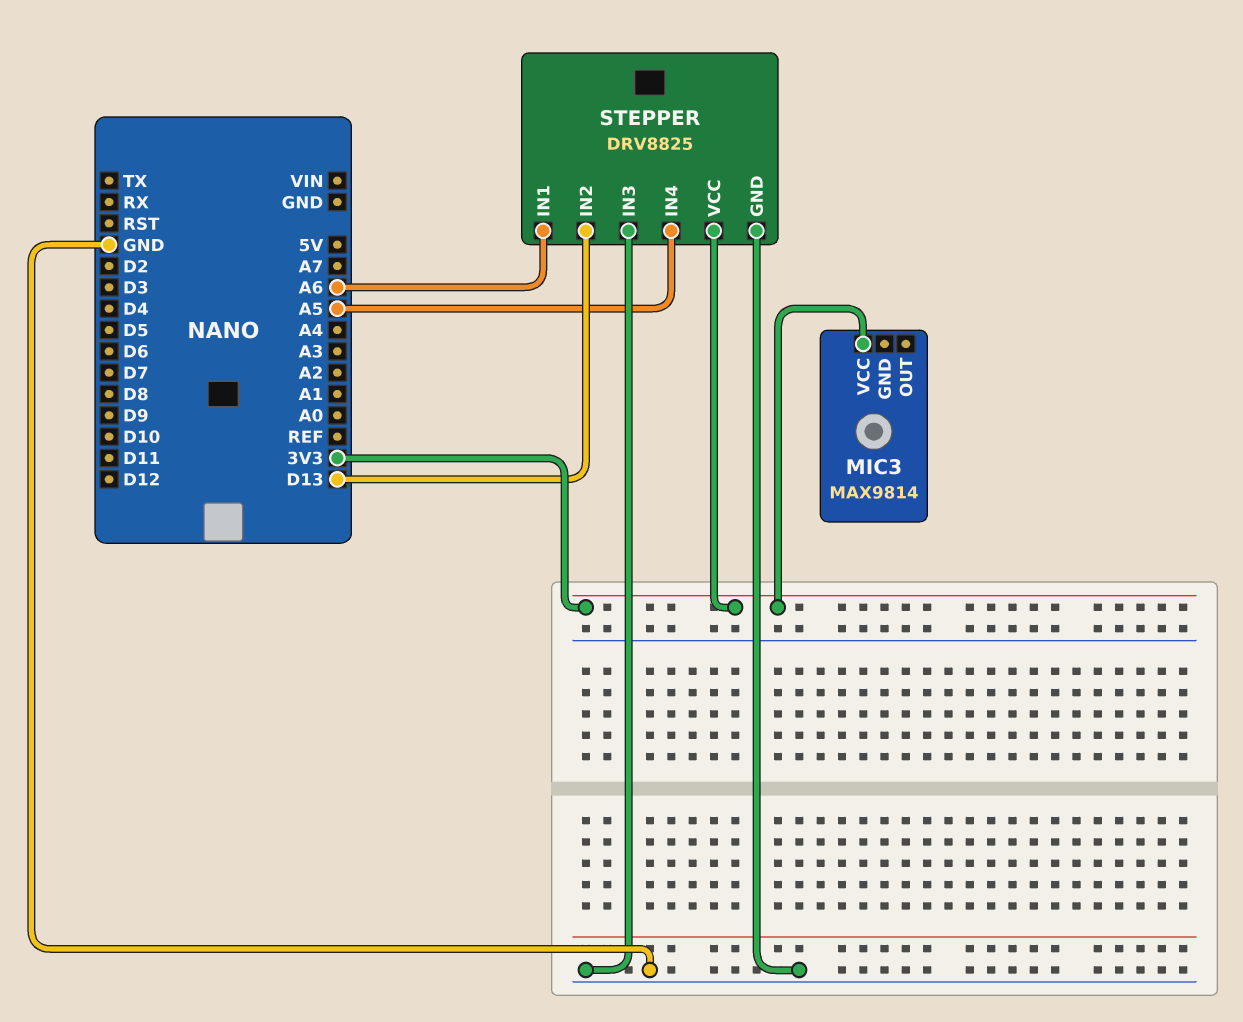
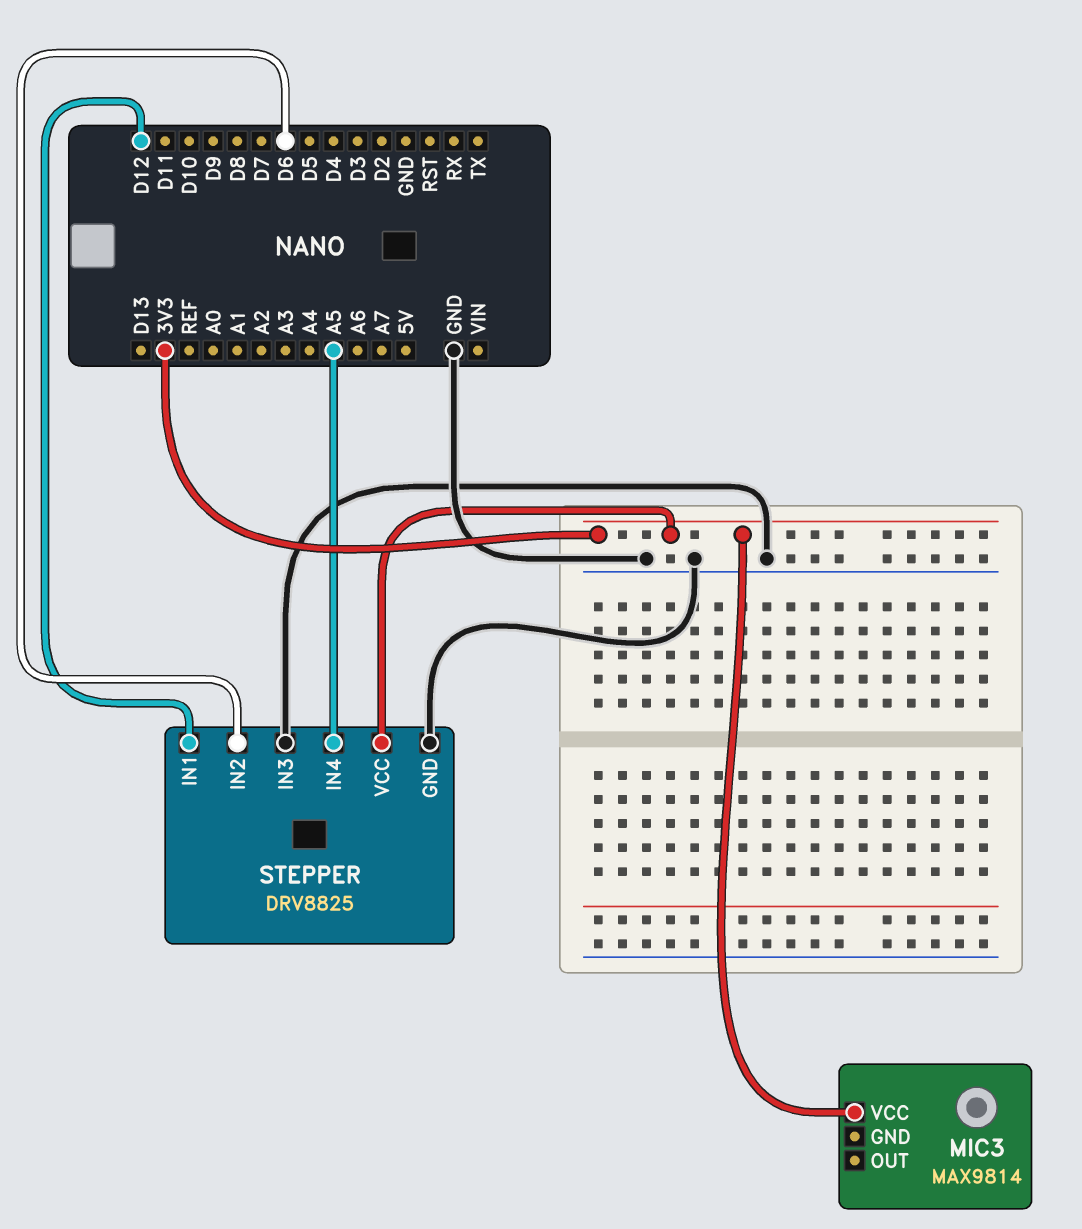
STEPPER pin IN1: A6 -> D12
STEPPER pin IN2: D13 -> D6

